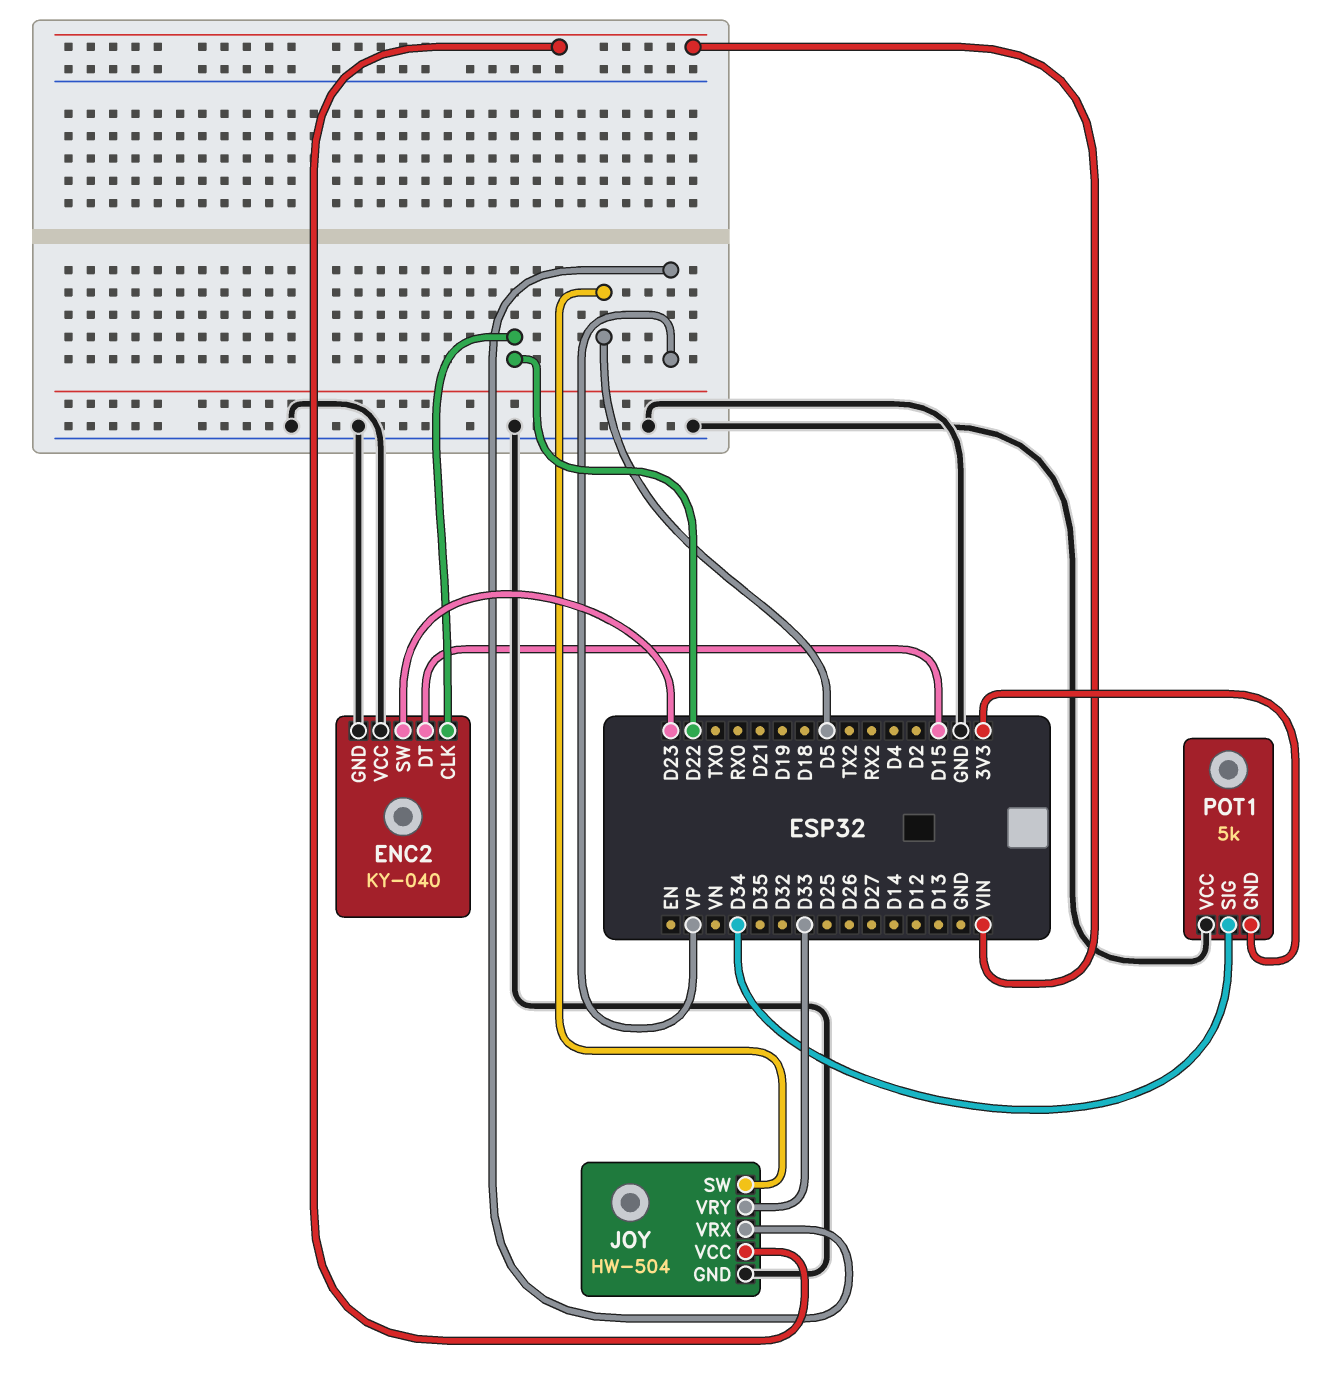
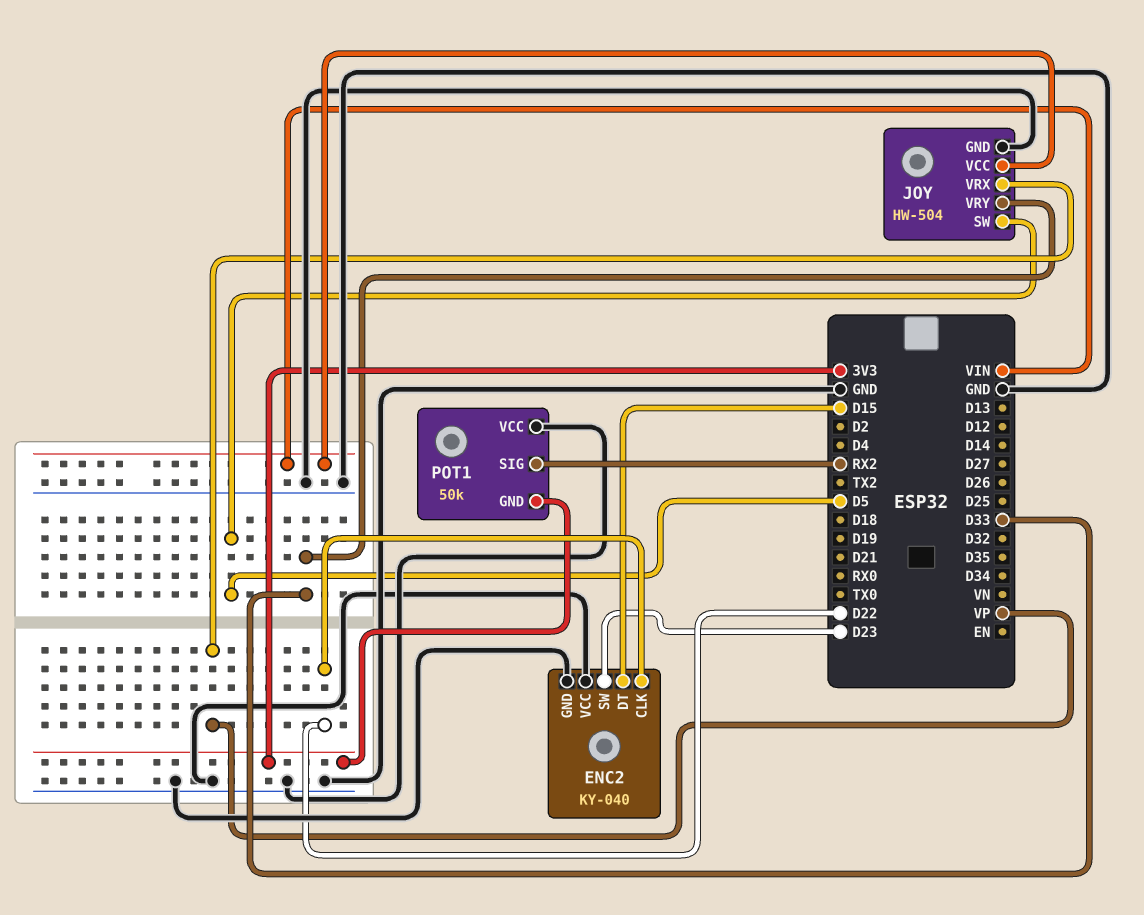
POT1: 5k -> 50k
POT1 pin SIG: D34 -> RX2

